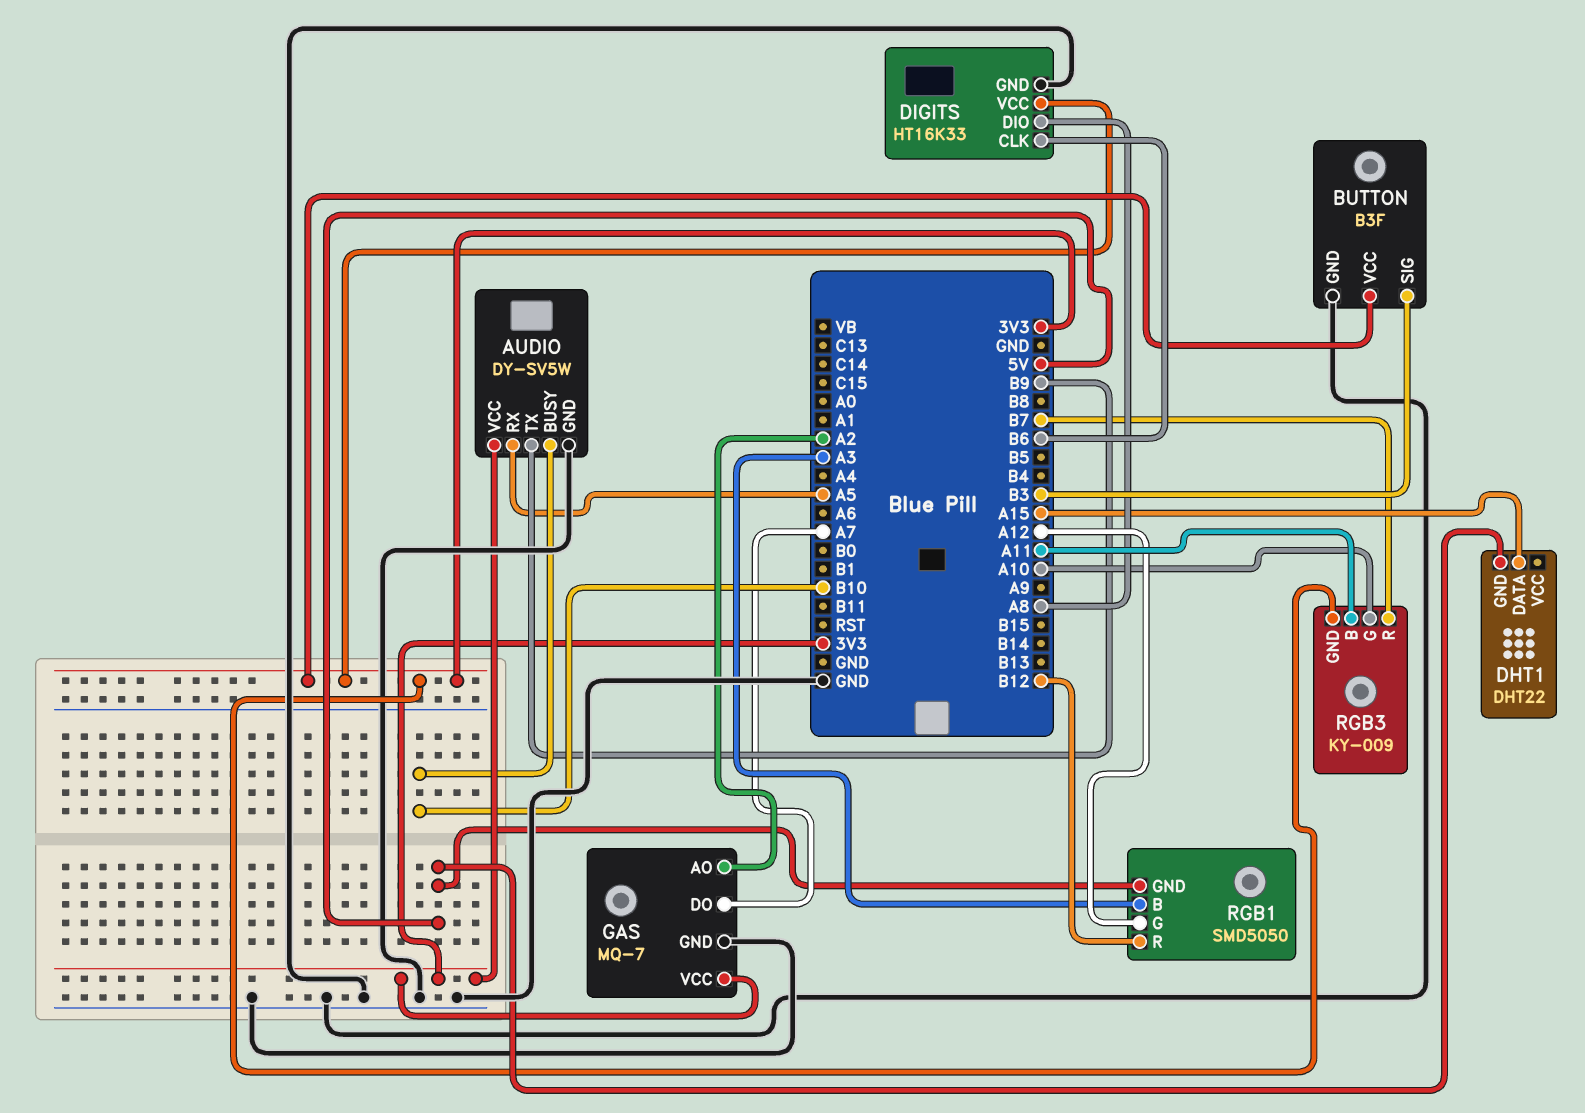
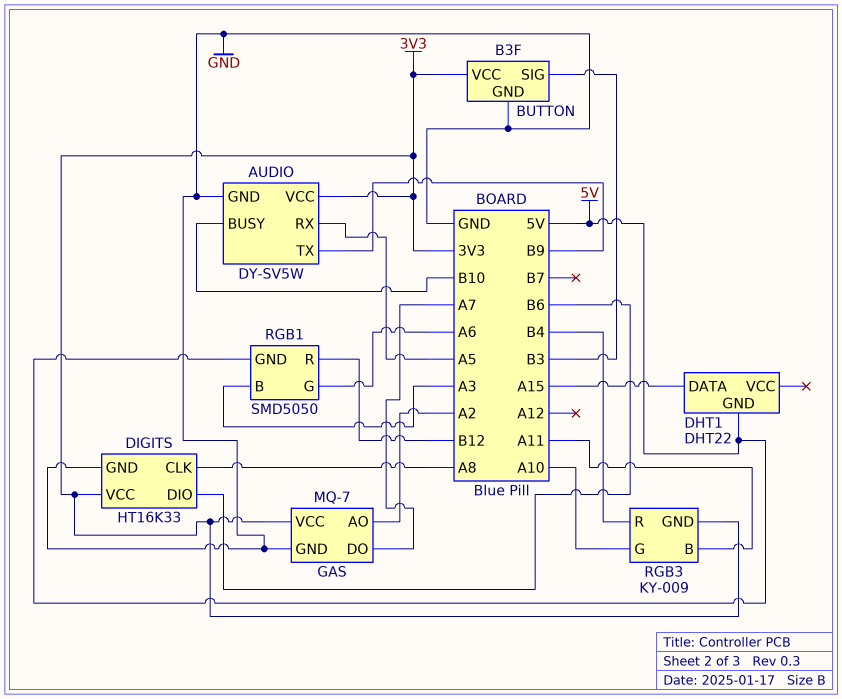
DIGITS pin CLK: B6 -> A8
DIGITS pin DIO: A8 -> B6
RGB1 pin G: A12 -> A6
RGB3 pin R: B7 -> B4

